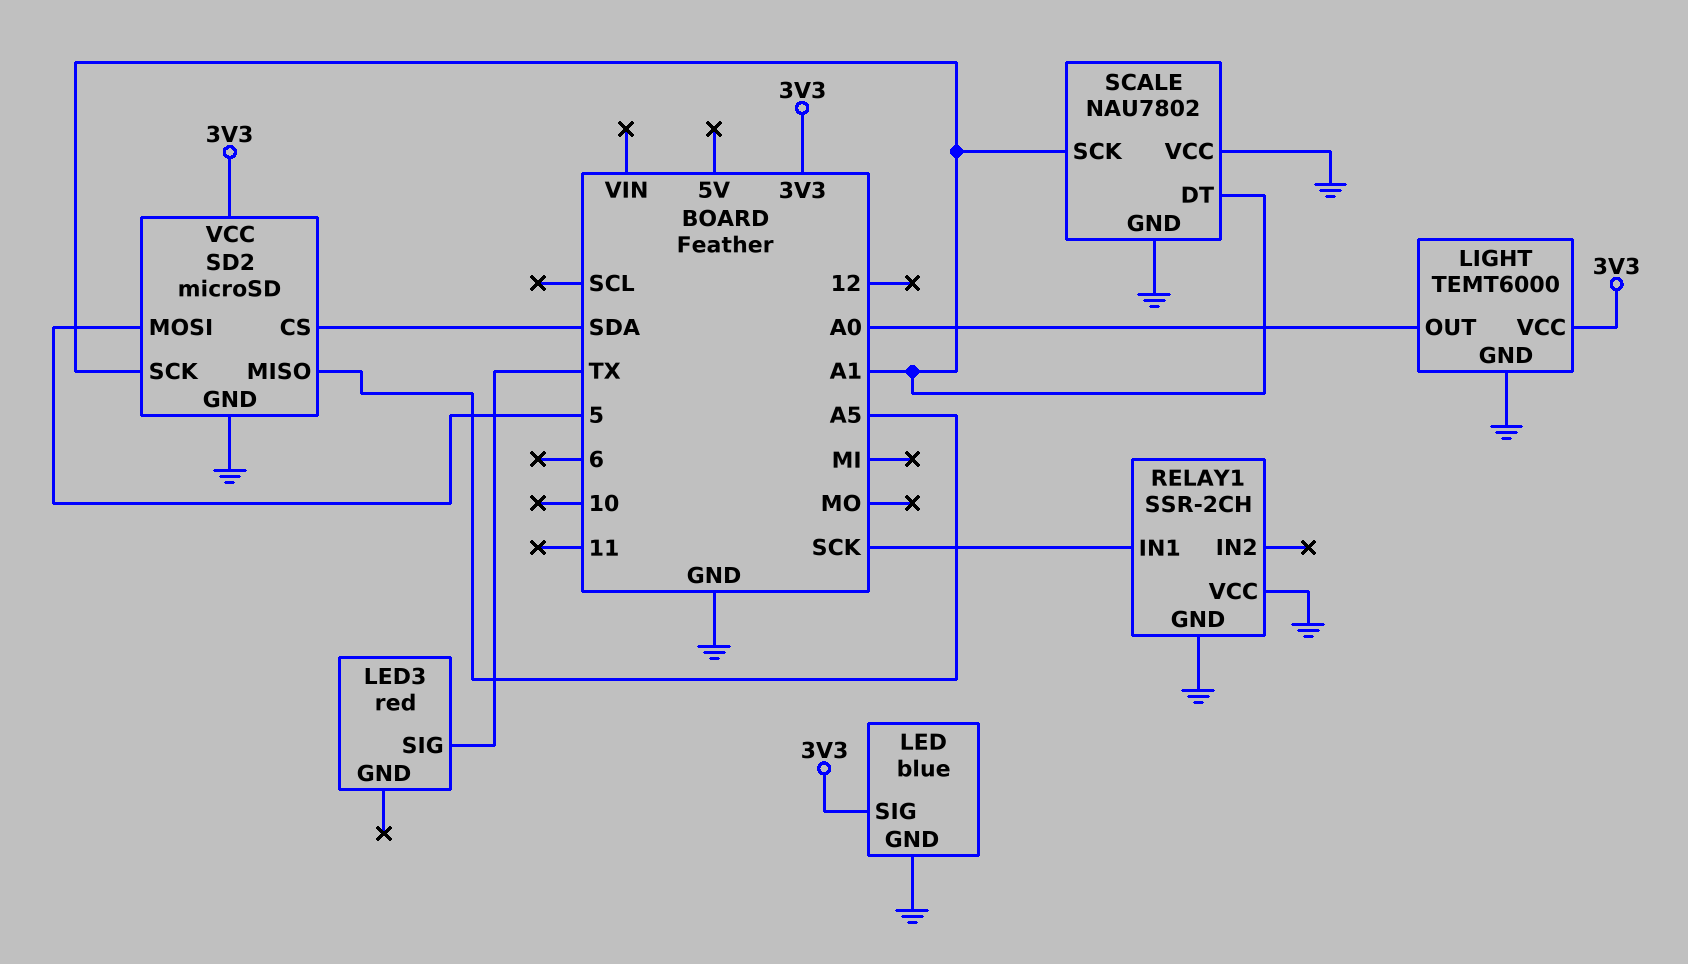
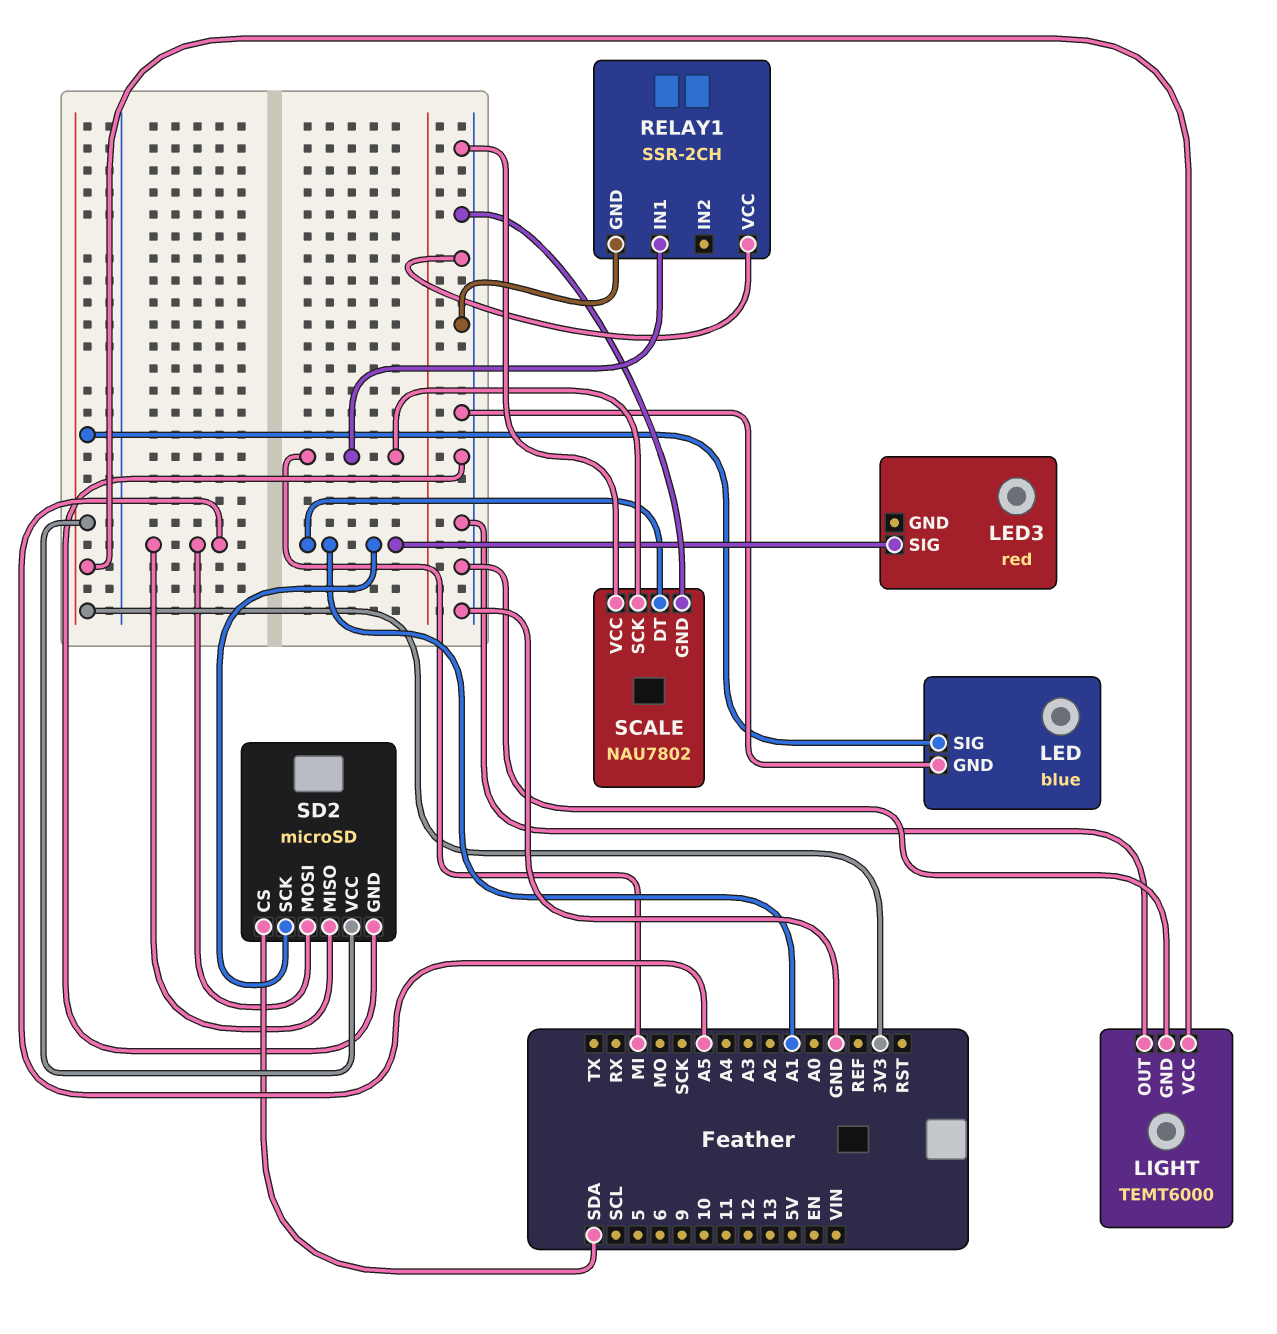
LED3 pin SIG: TX -> A1
LIGHT pin OUT: A0 -> GND
RELAY1 pin IN1: SCK -> MI
SCALE pin SCK: A1 -> MI
SD2 pin MOSI: 5 -> A5

